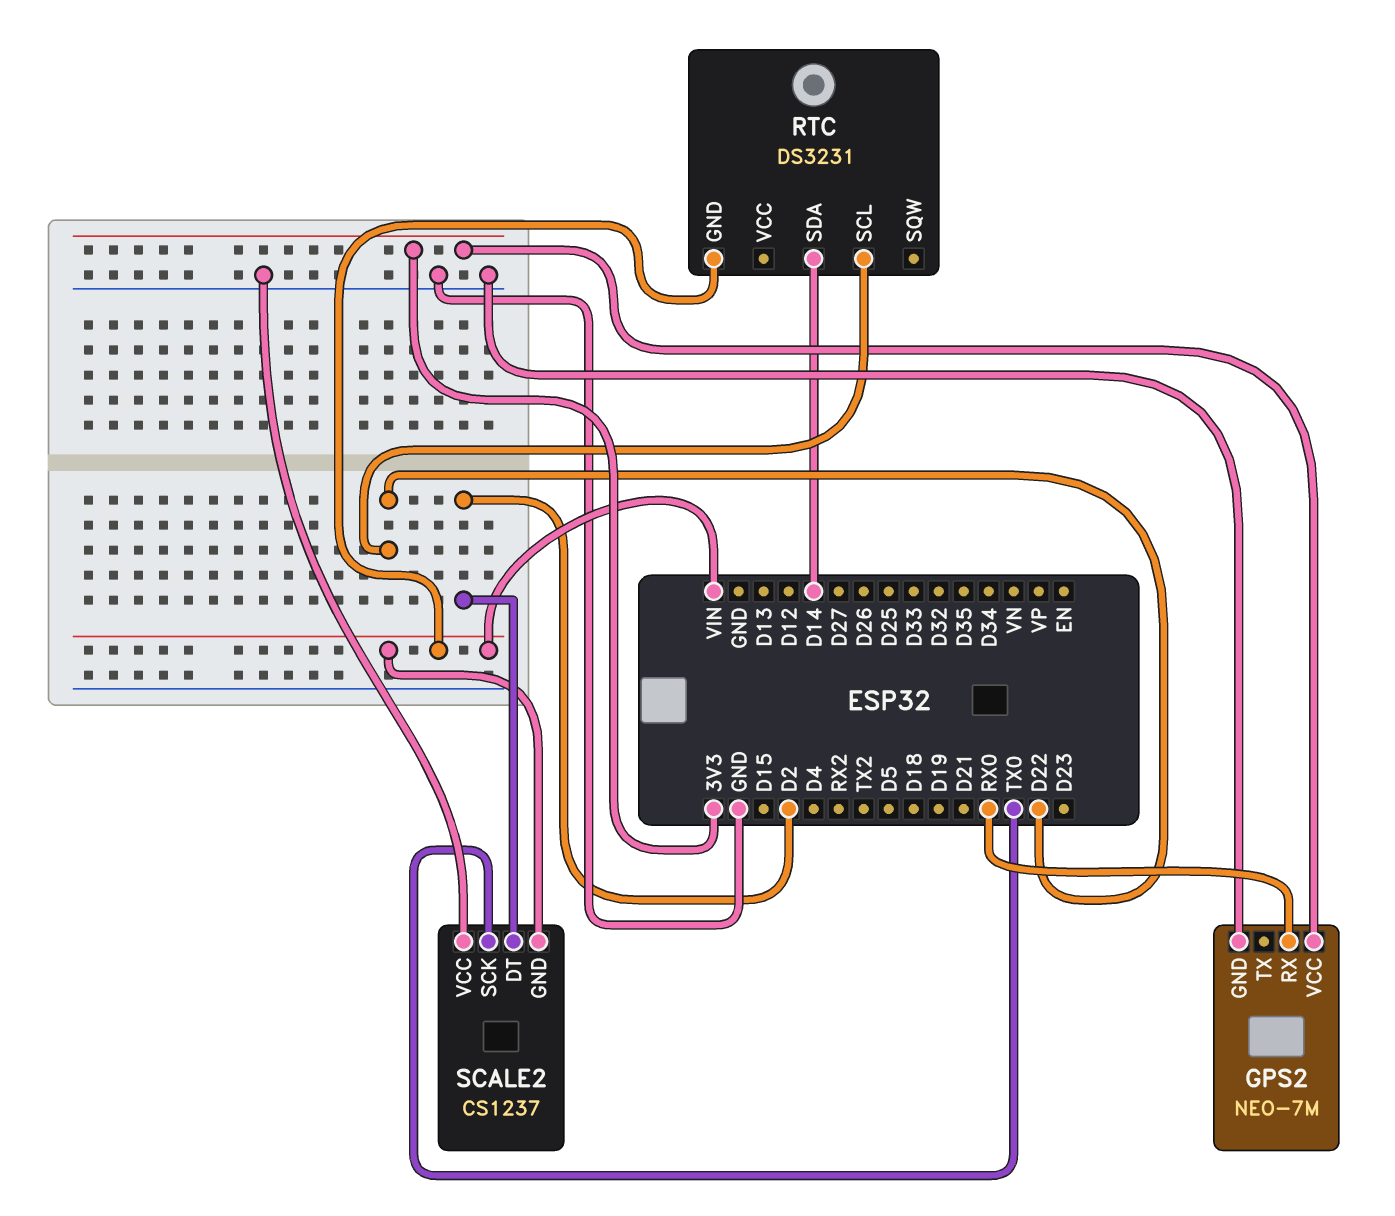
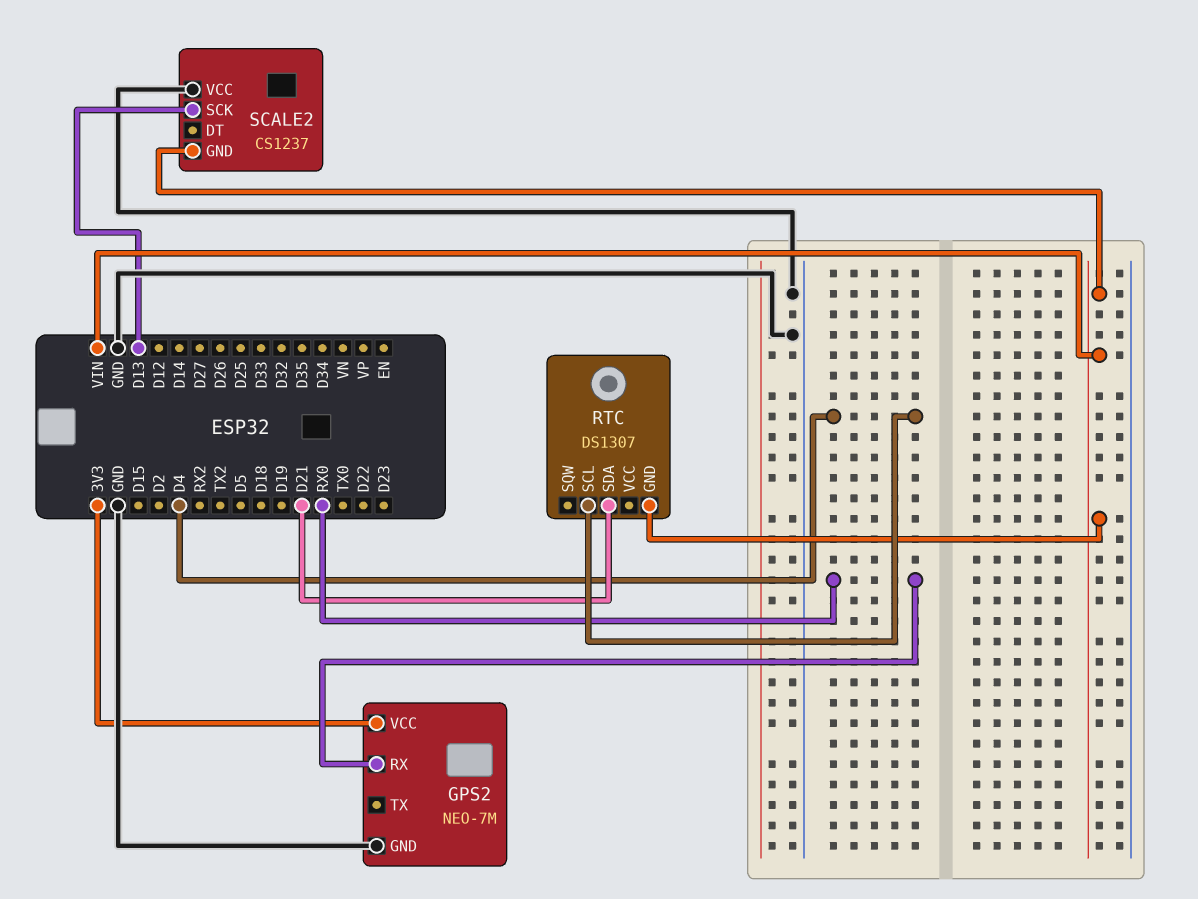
RTC: DS3231 -> DS1307
RTC pin SCL: D22 -> D4
RTC pin SDA: D14 -> D21
SCALE2 pin DT: D2 -> none
SCALE2 pin SCK: TX0 -> D13

